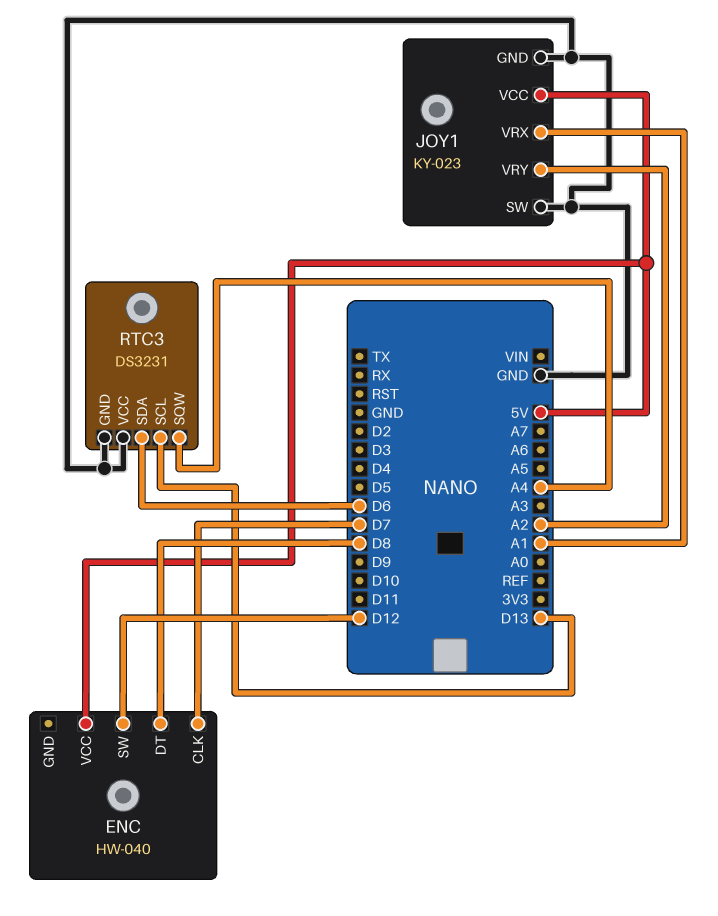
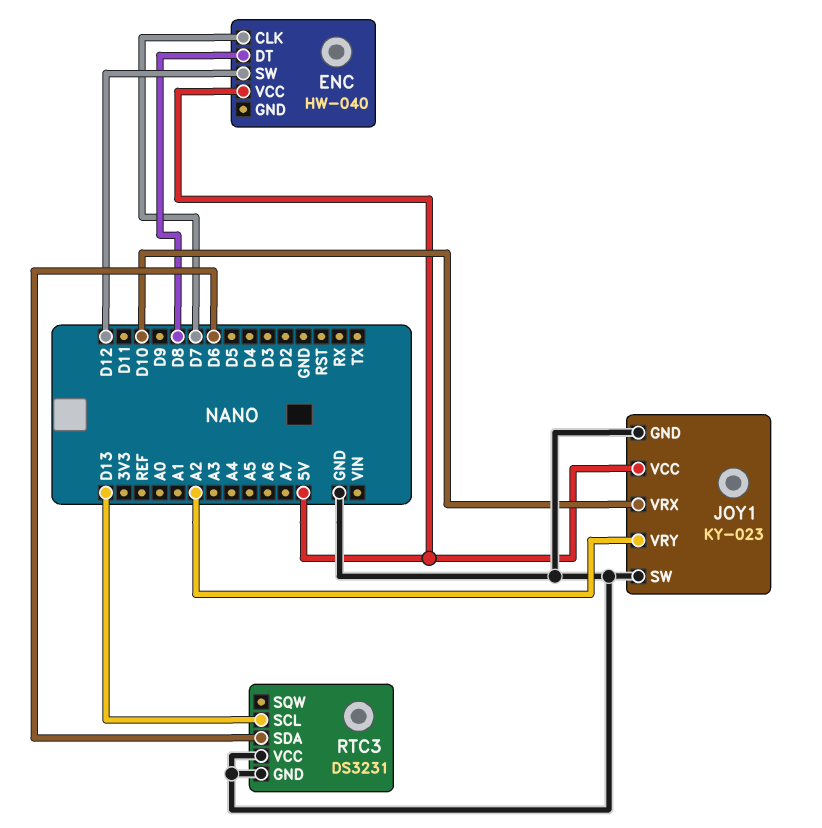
JOY1 pin VRX: A1 -> D10
RTC3 pin SQW: A4 -> none

